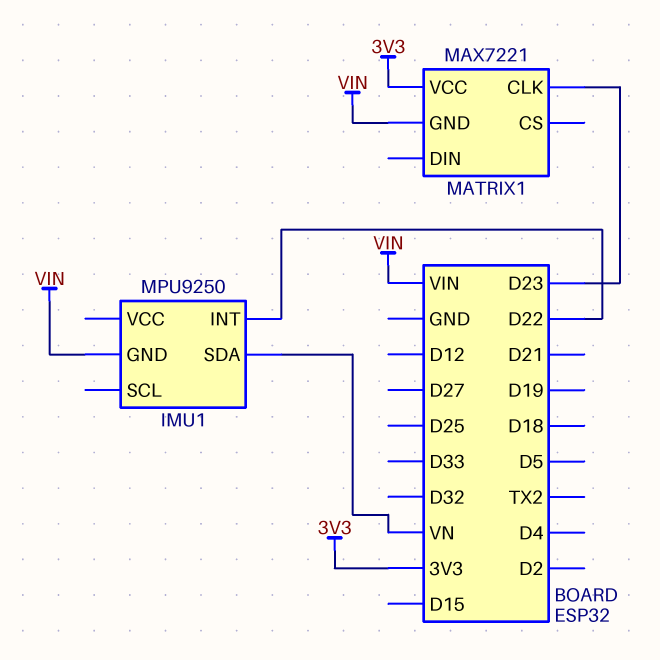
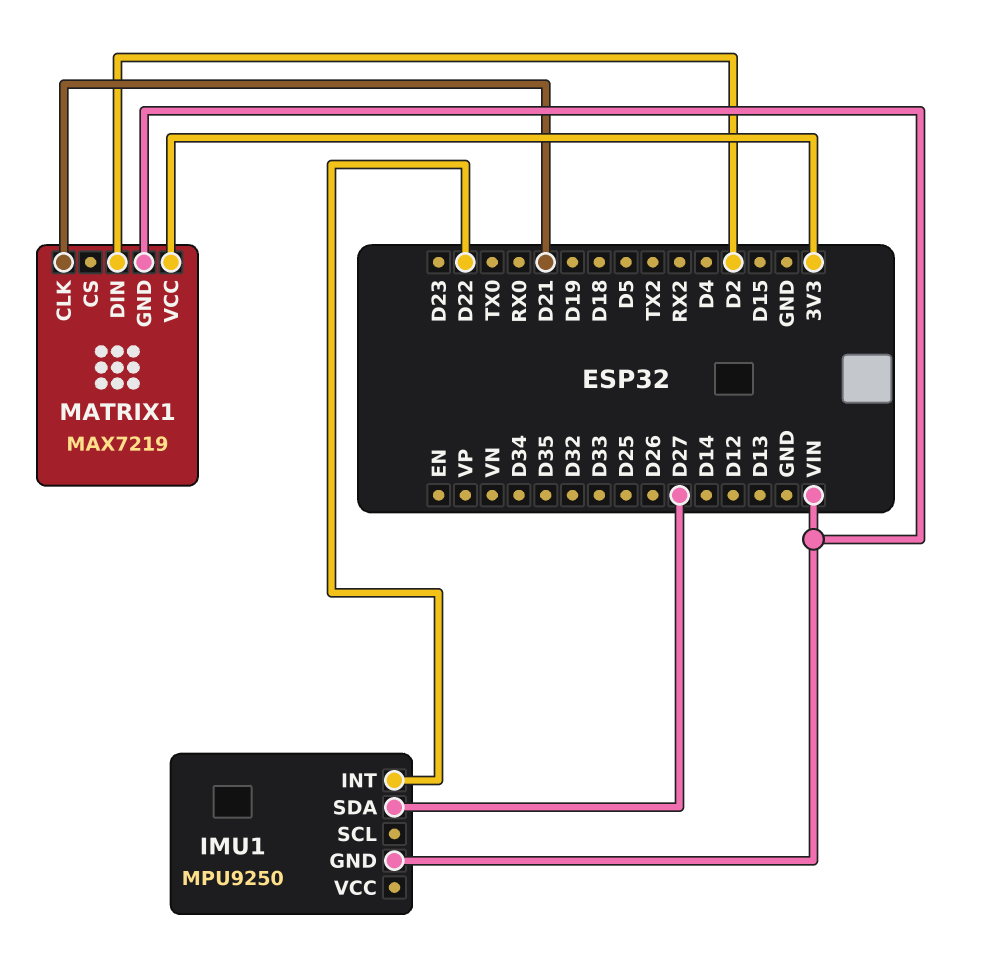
IMU1 pin SDA: VN -> D27
MATRIX1: MAX7221 -> MAX7219
MATRIX1 pin CLK: D23 -> D21
MATRIX1 pin DIN: none -> D2

